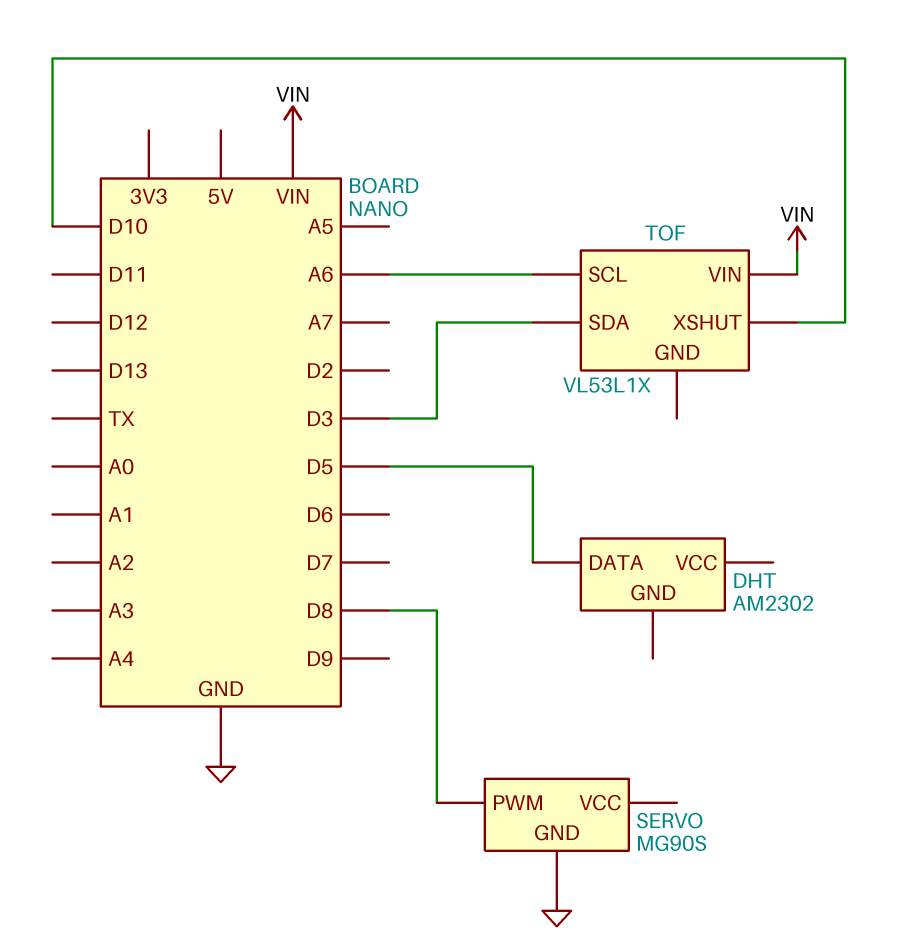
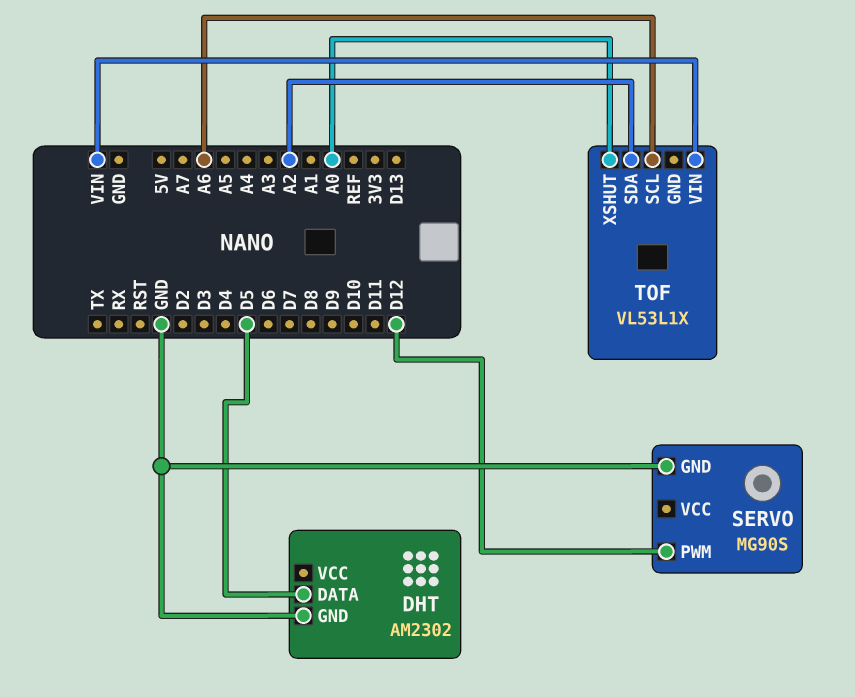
DHT pin GND: none -> GND
SERVO pin PWM: D8 -> D12
TOF pin SDA: D3 -> A2
TOF pin XSHUT: D10 -> A0

